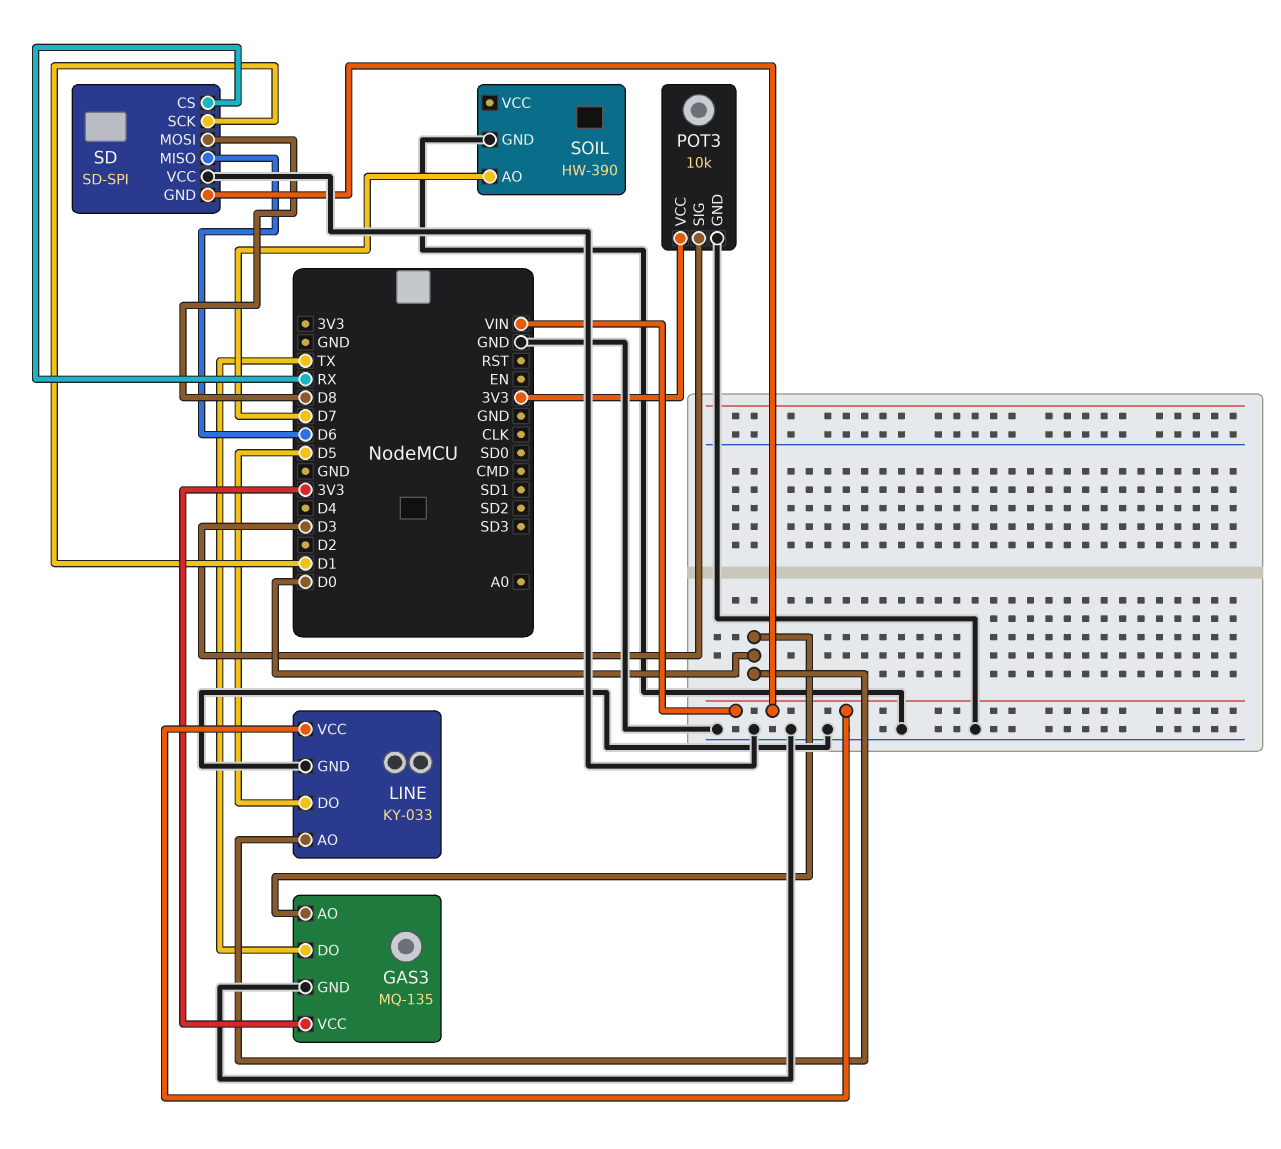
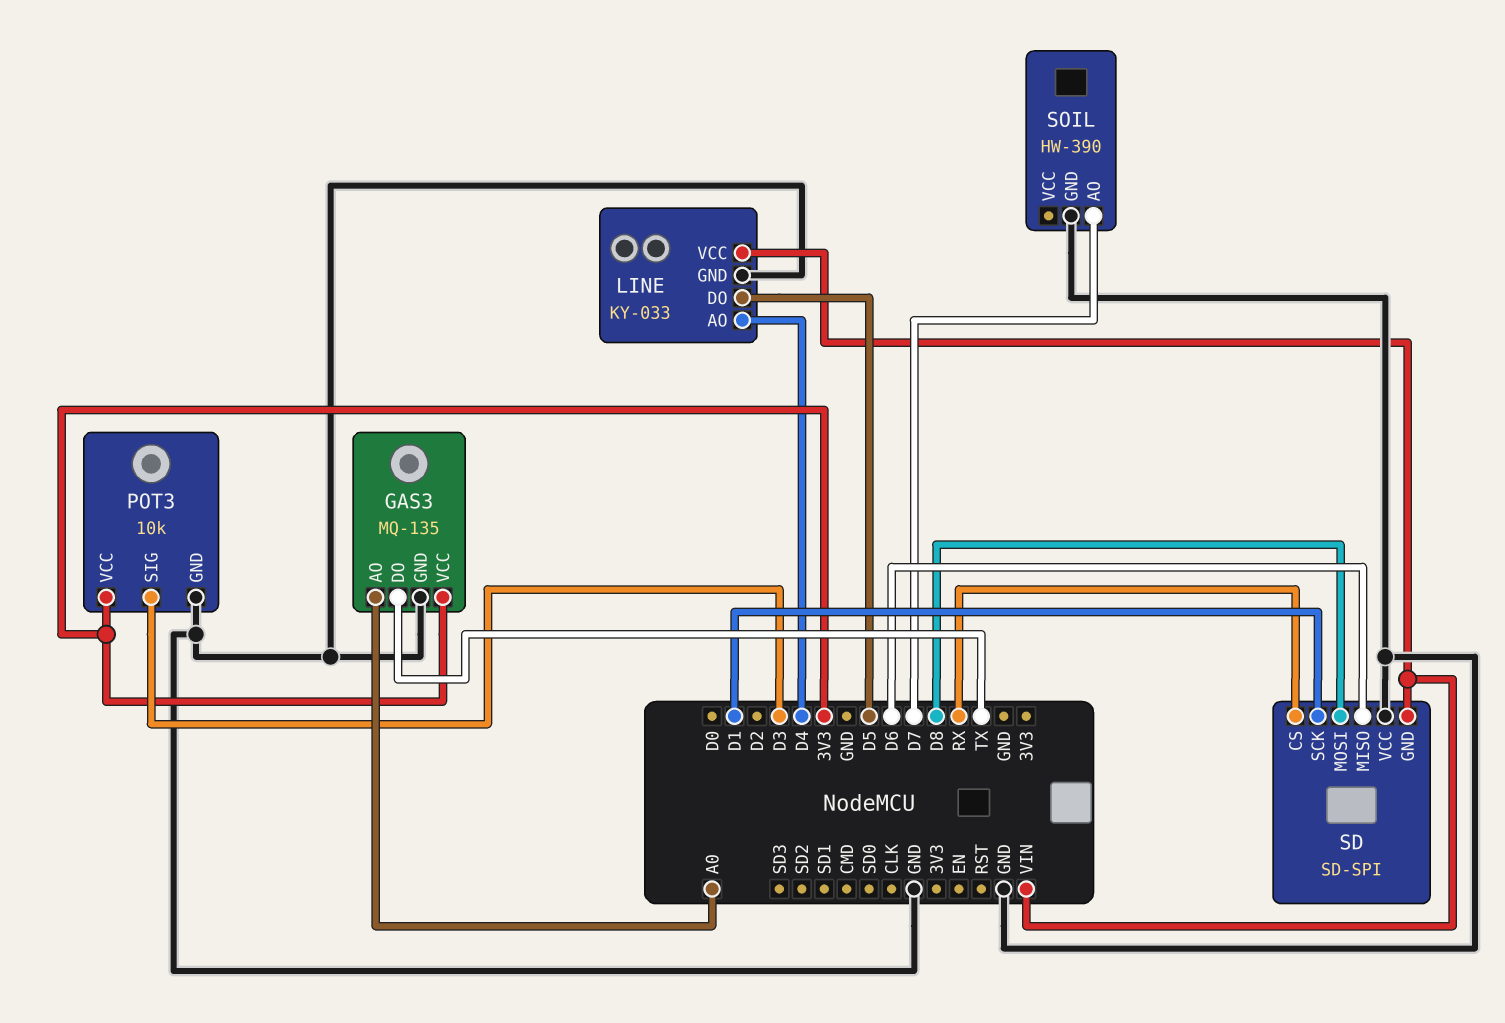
GAS3 pin AO: D0 -> A0
LINE pin AO: D0 -> D4

